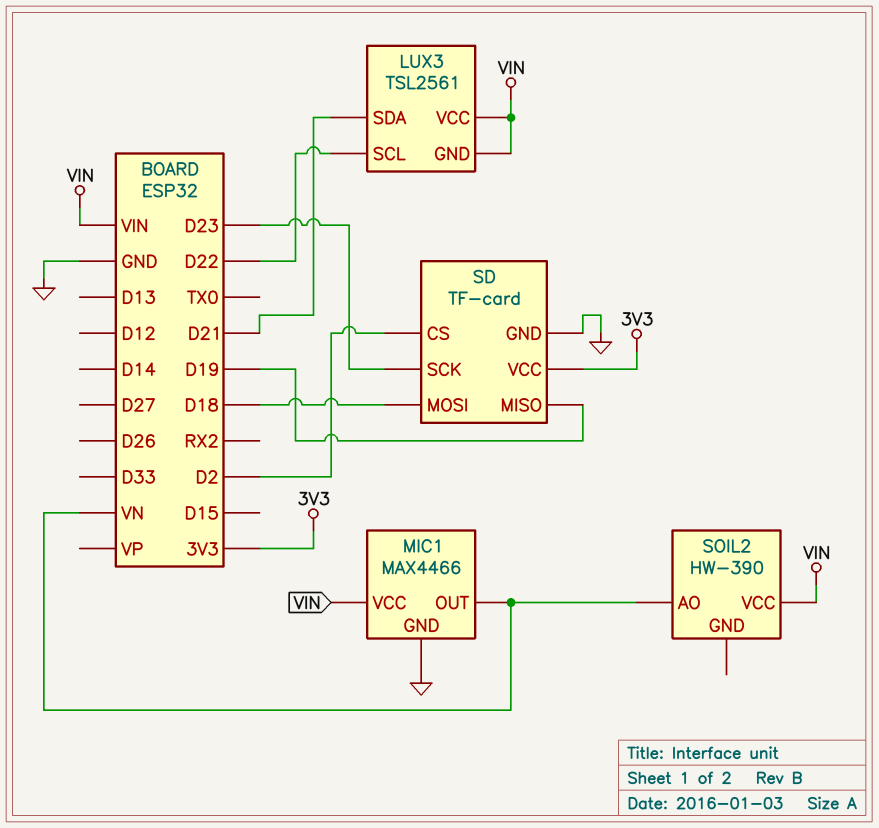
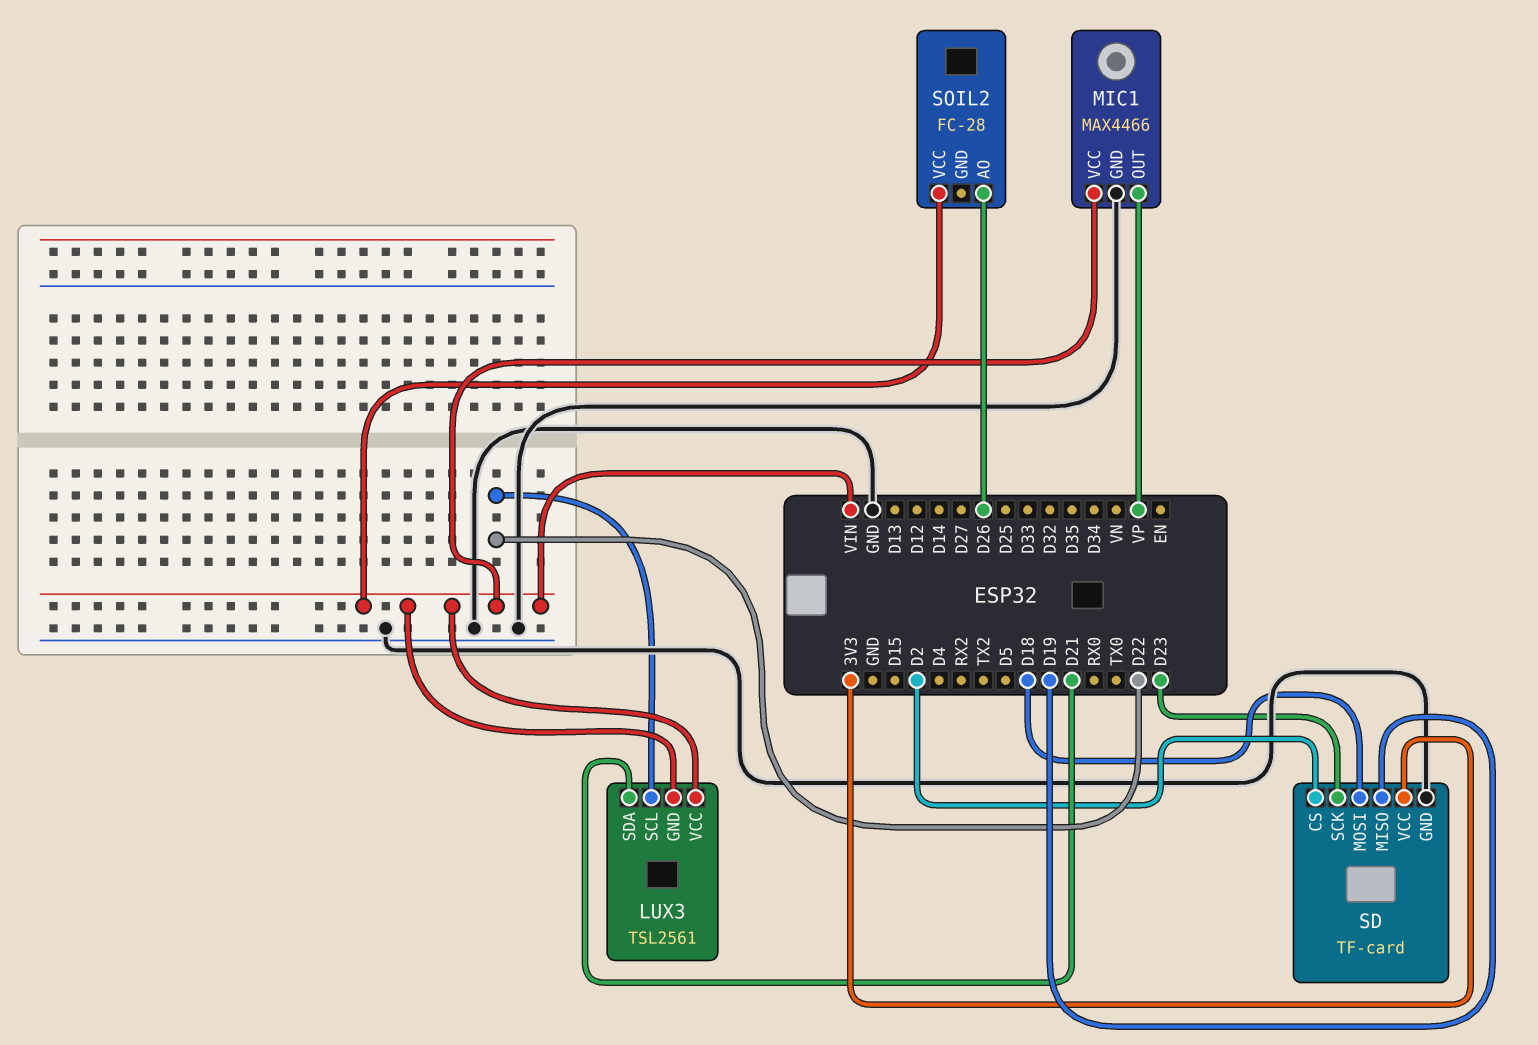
MIC1 pin OUT: VN -> VP
SOIL2: HW-390 -> FC-28
SOIL2 pin AO: VN -> D26

